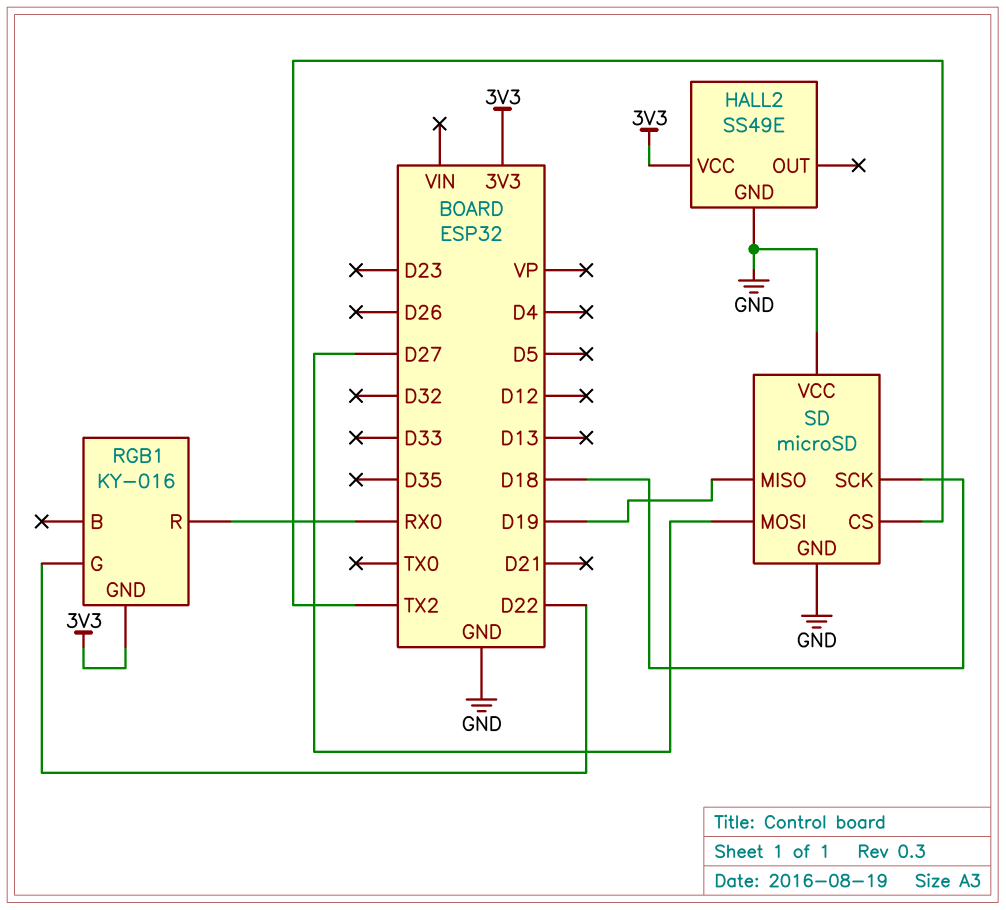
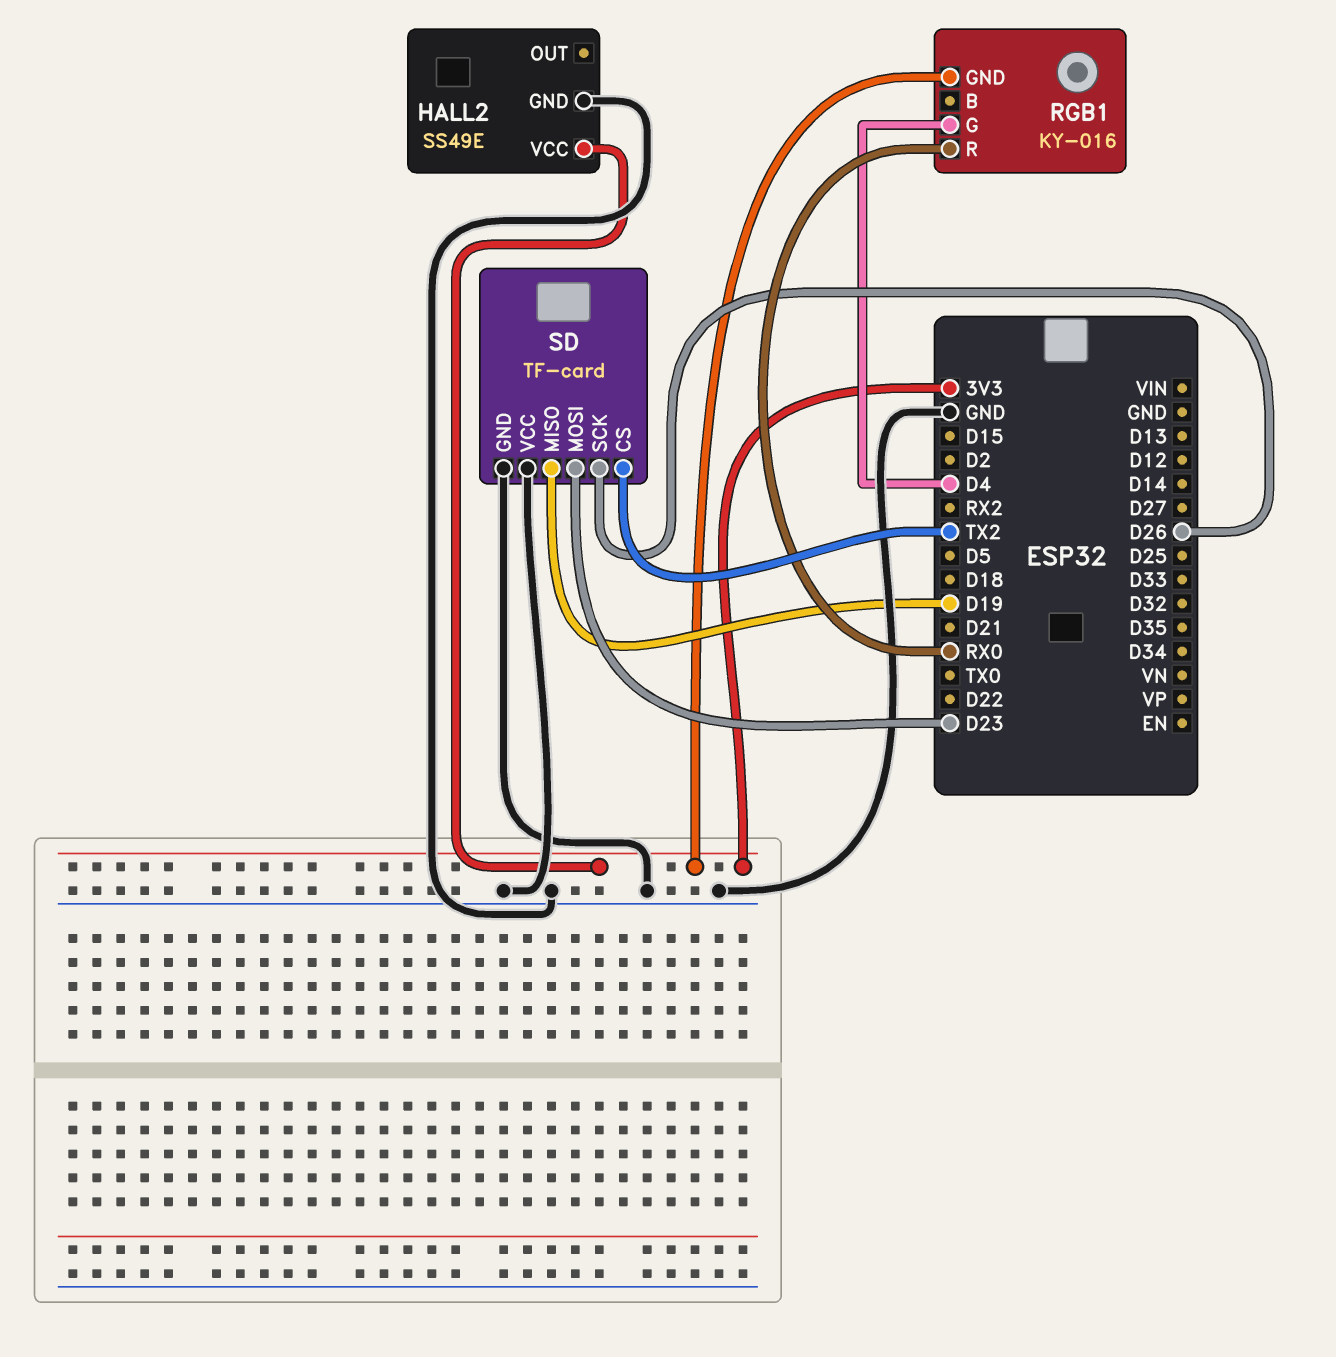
RGB1 pin G: D22 -> D4
SD: microSD -> TF-card
SD pin MOSI: D27 -> D23
SD pin SCK: D18 -> D26

